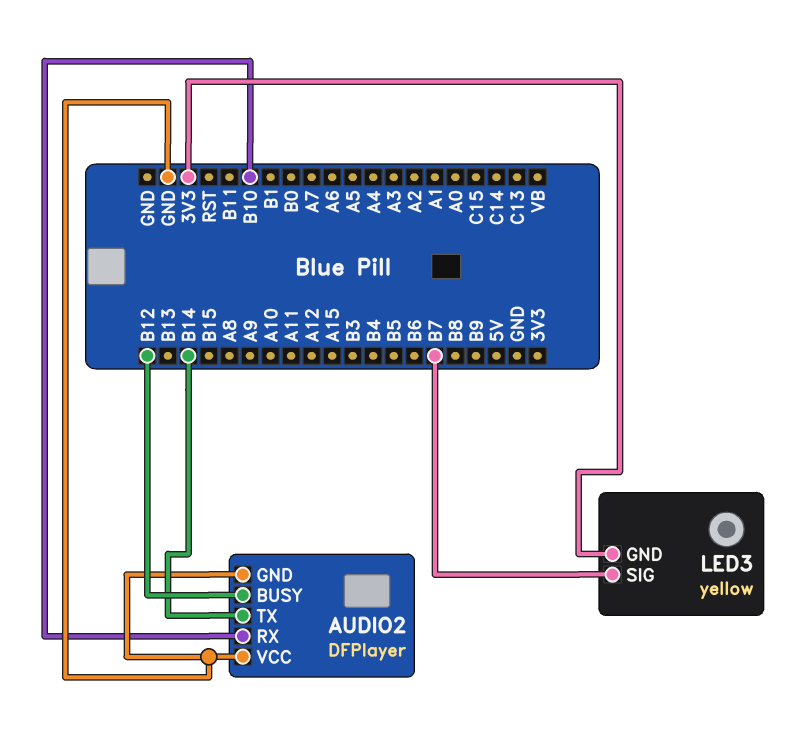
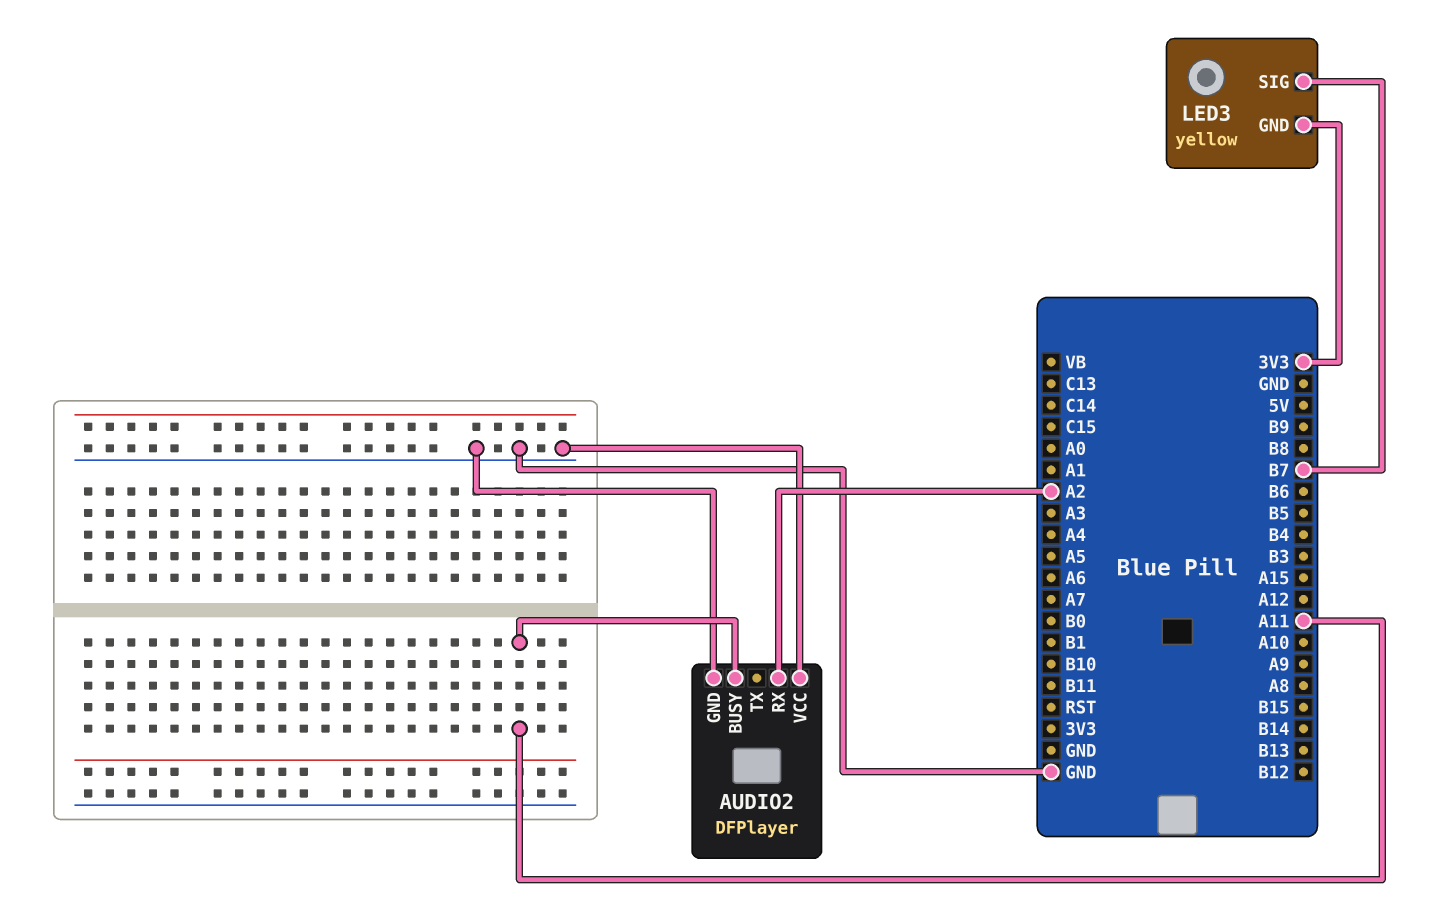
AUDIO2 pin BUSY: B12 -> A11
AUDIO2 pin RX: B10 -> A2
AUDIO2 pin TX: B14 -> none

